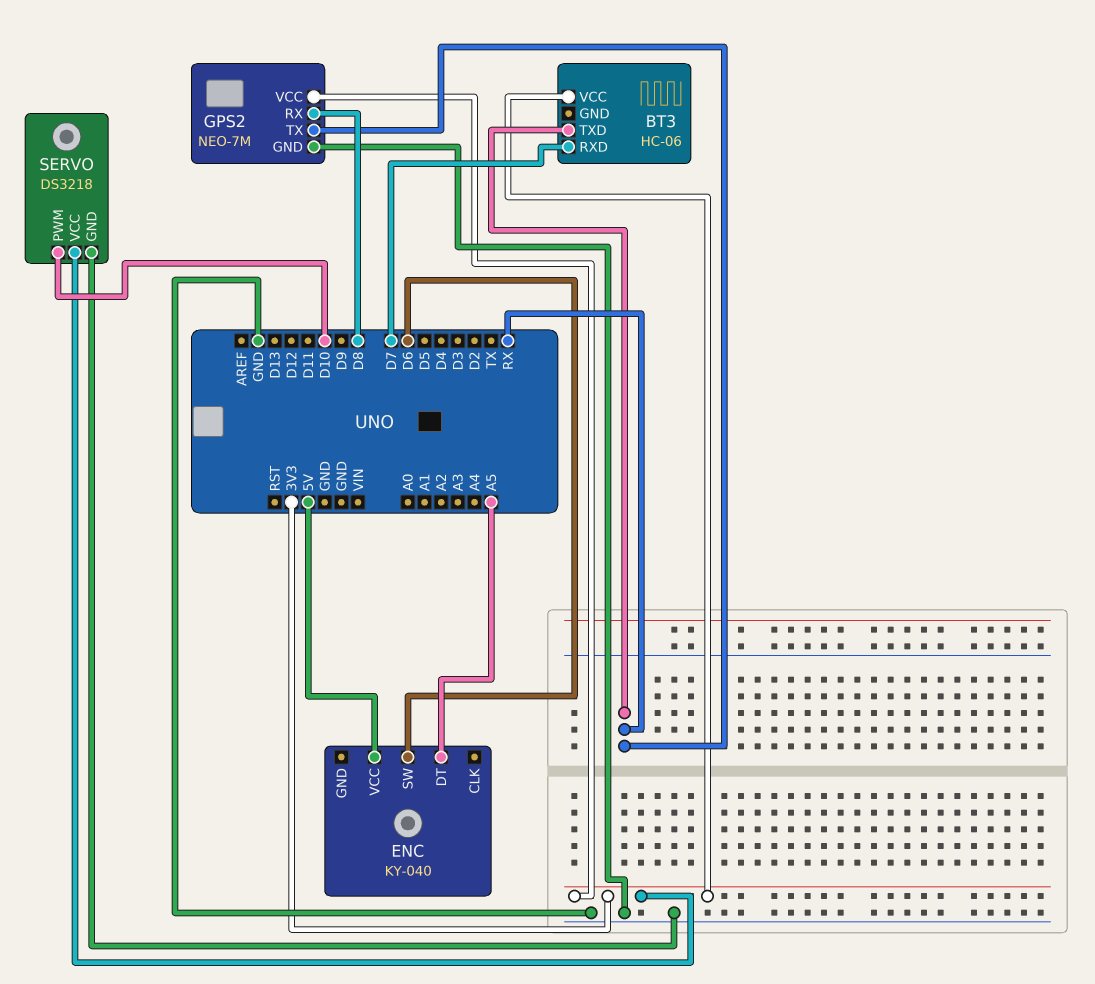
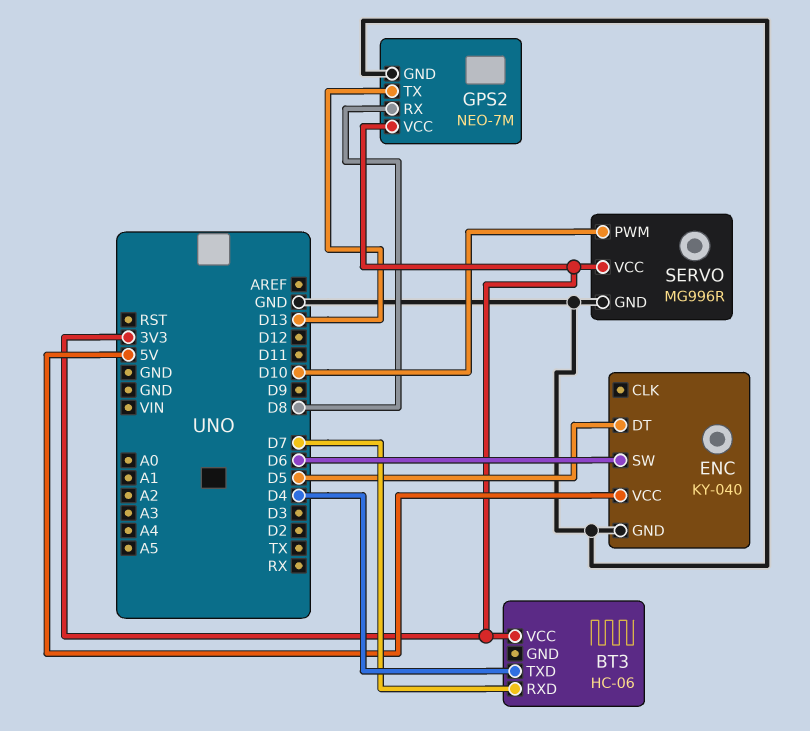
BT3 pin TXD: RX -> D4
ENC pin DT: A5 -> D5
ENC pin GND: none -> GND
GPS2 pin TX: RX -> D13
SERVO: DS3218 -> MG996R

